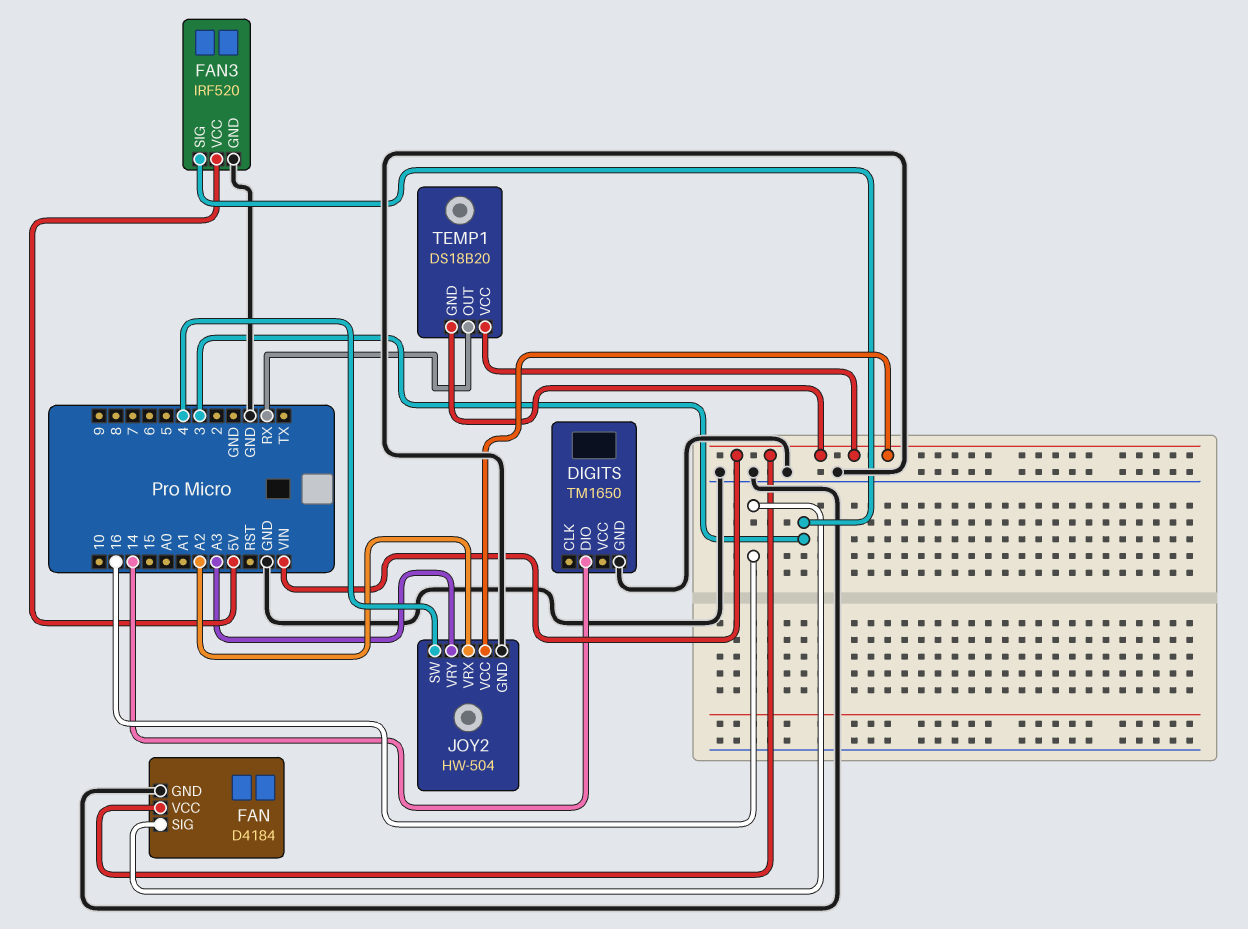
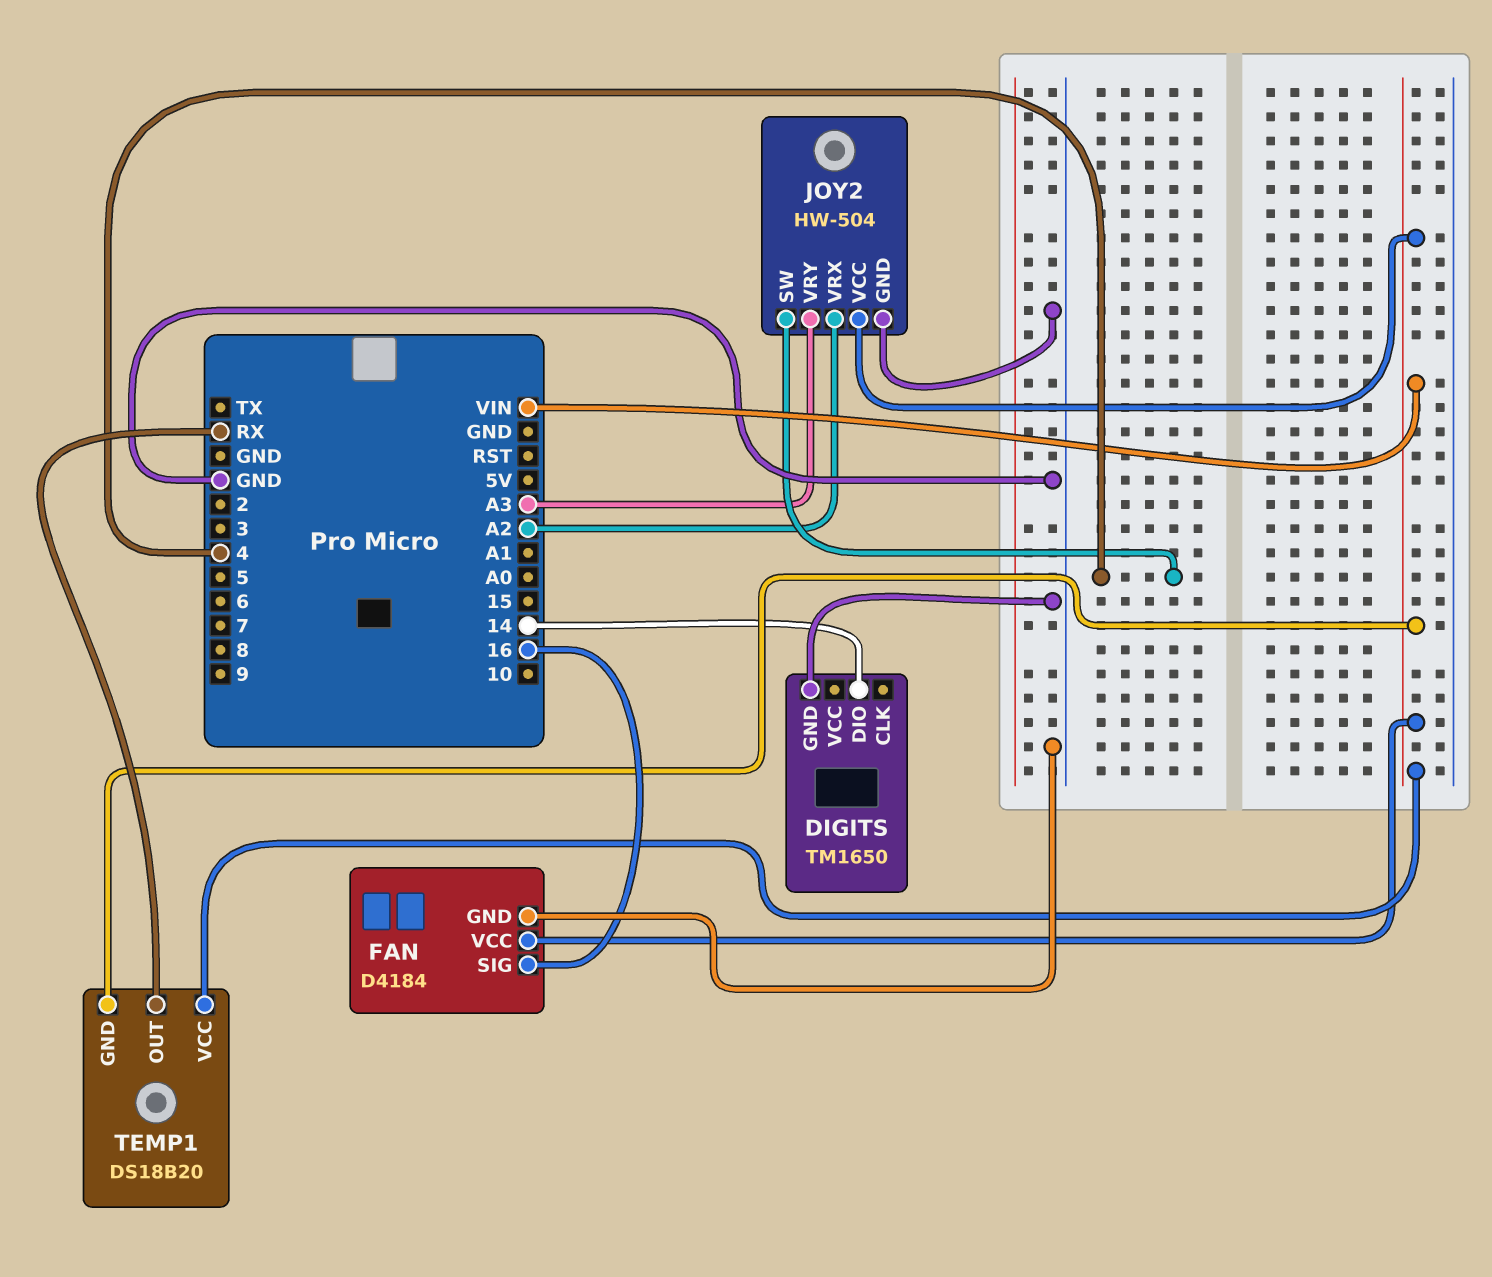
FAN3: IRF520 -> none
FAN3 pin GND: GND -> none
FAN3 pin SIG: 3 -> none
FAN3 pin VCC: 5V -> none

